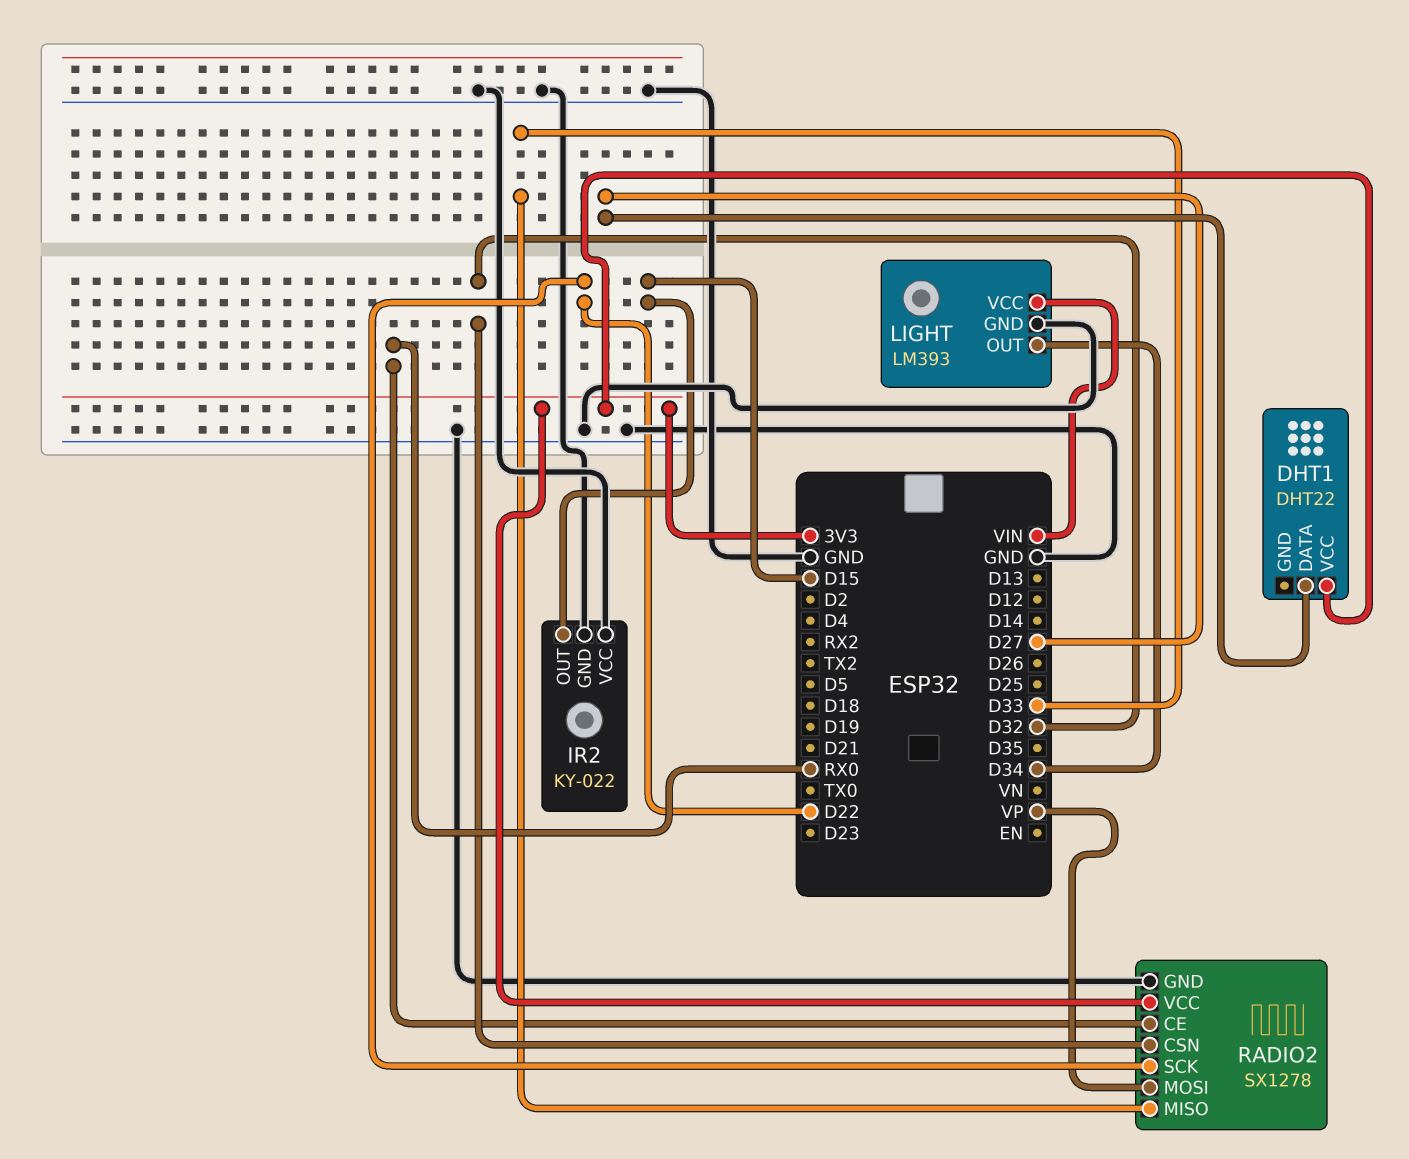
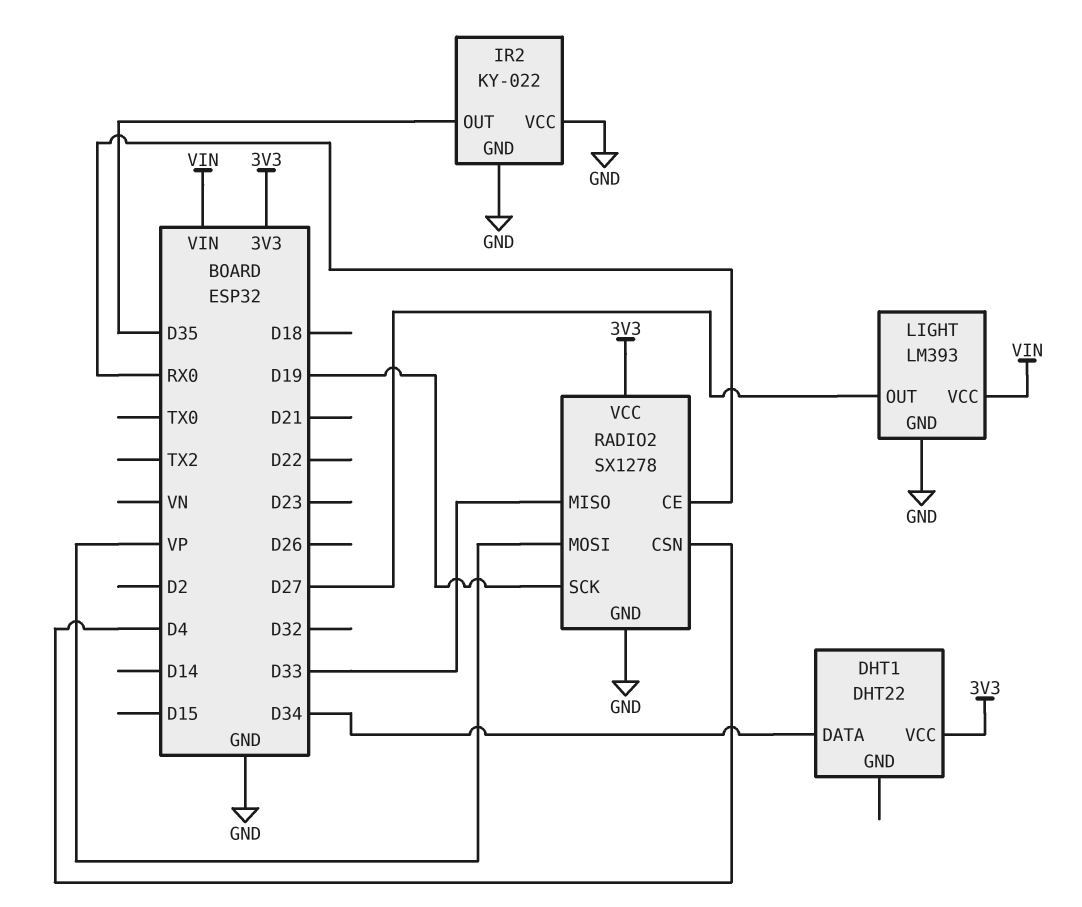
DHT1 pin DATA: D27 -> D34
IR2 pin OUT: D15 -> D35
LIGHT pin OUT: D34 -> D27
RADIO2 pin CSN: D32 -> D4
RADIO2 pin SCK: D22 -> D19

